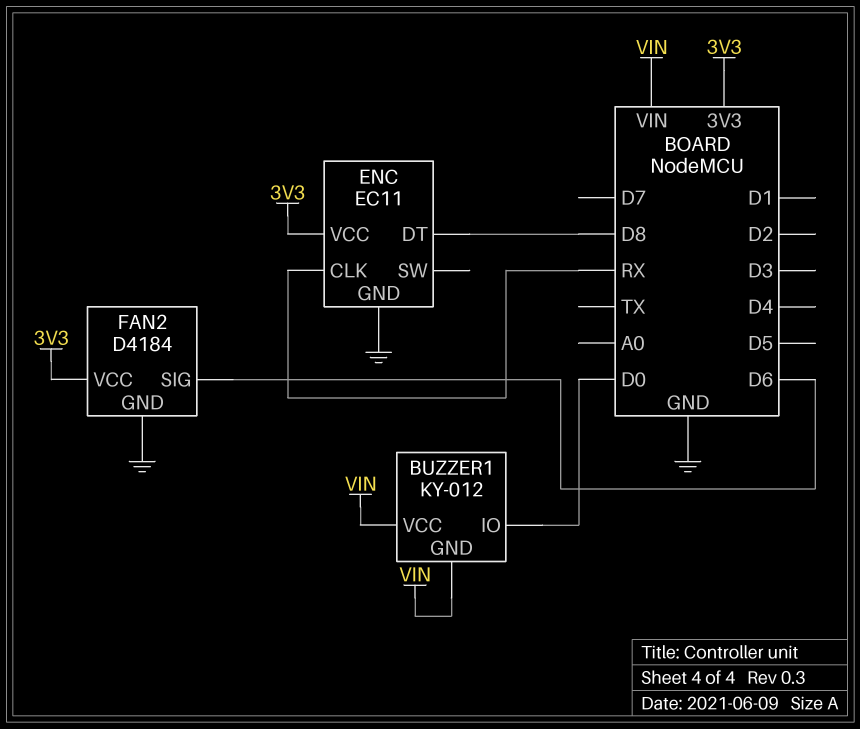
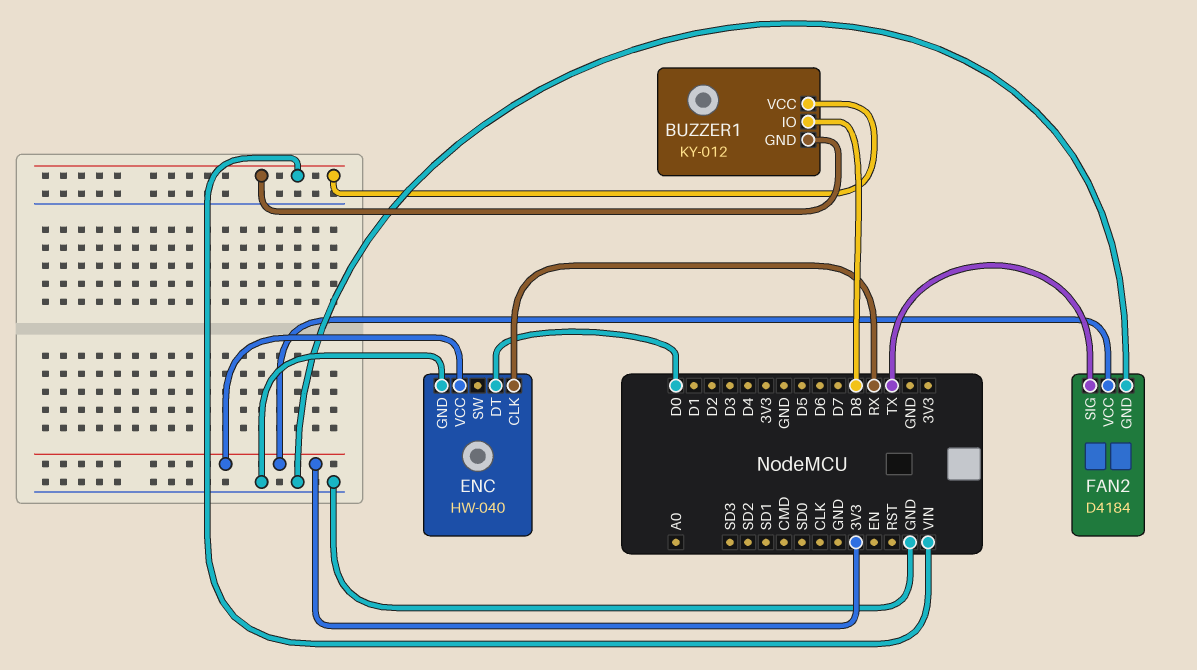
BUZZER1 pin IO: D0 -> D8
ENC: EC11 -> HW-040
ENC pin DT: D8 -> D0
FAN2 pin SIG: D6 -> TX

